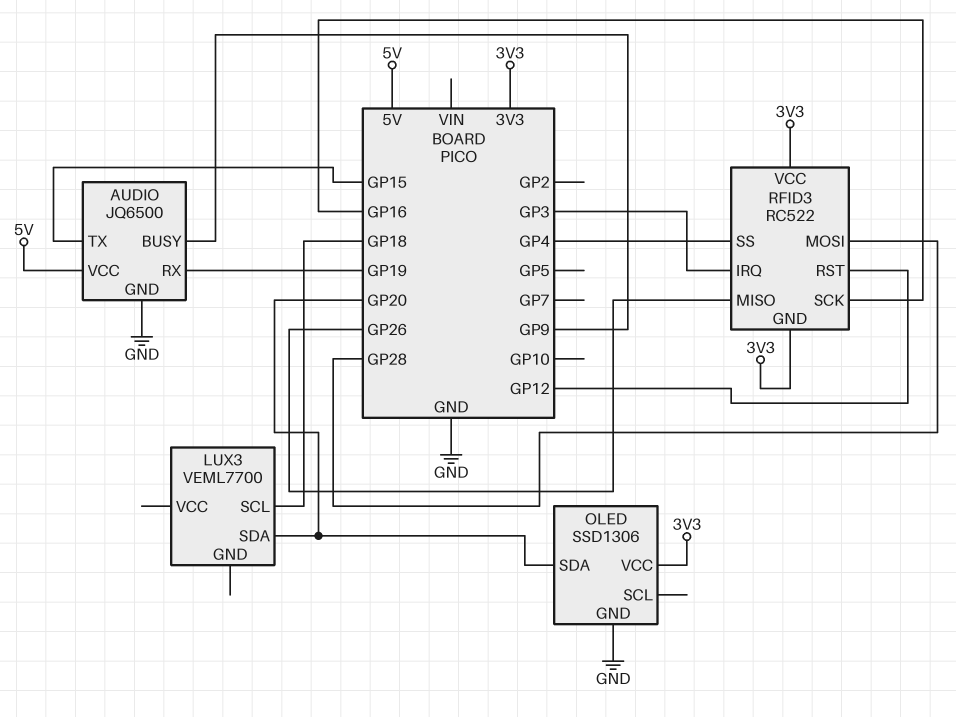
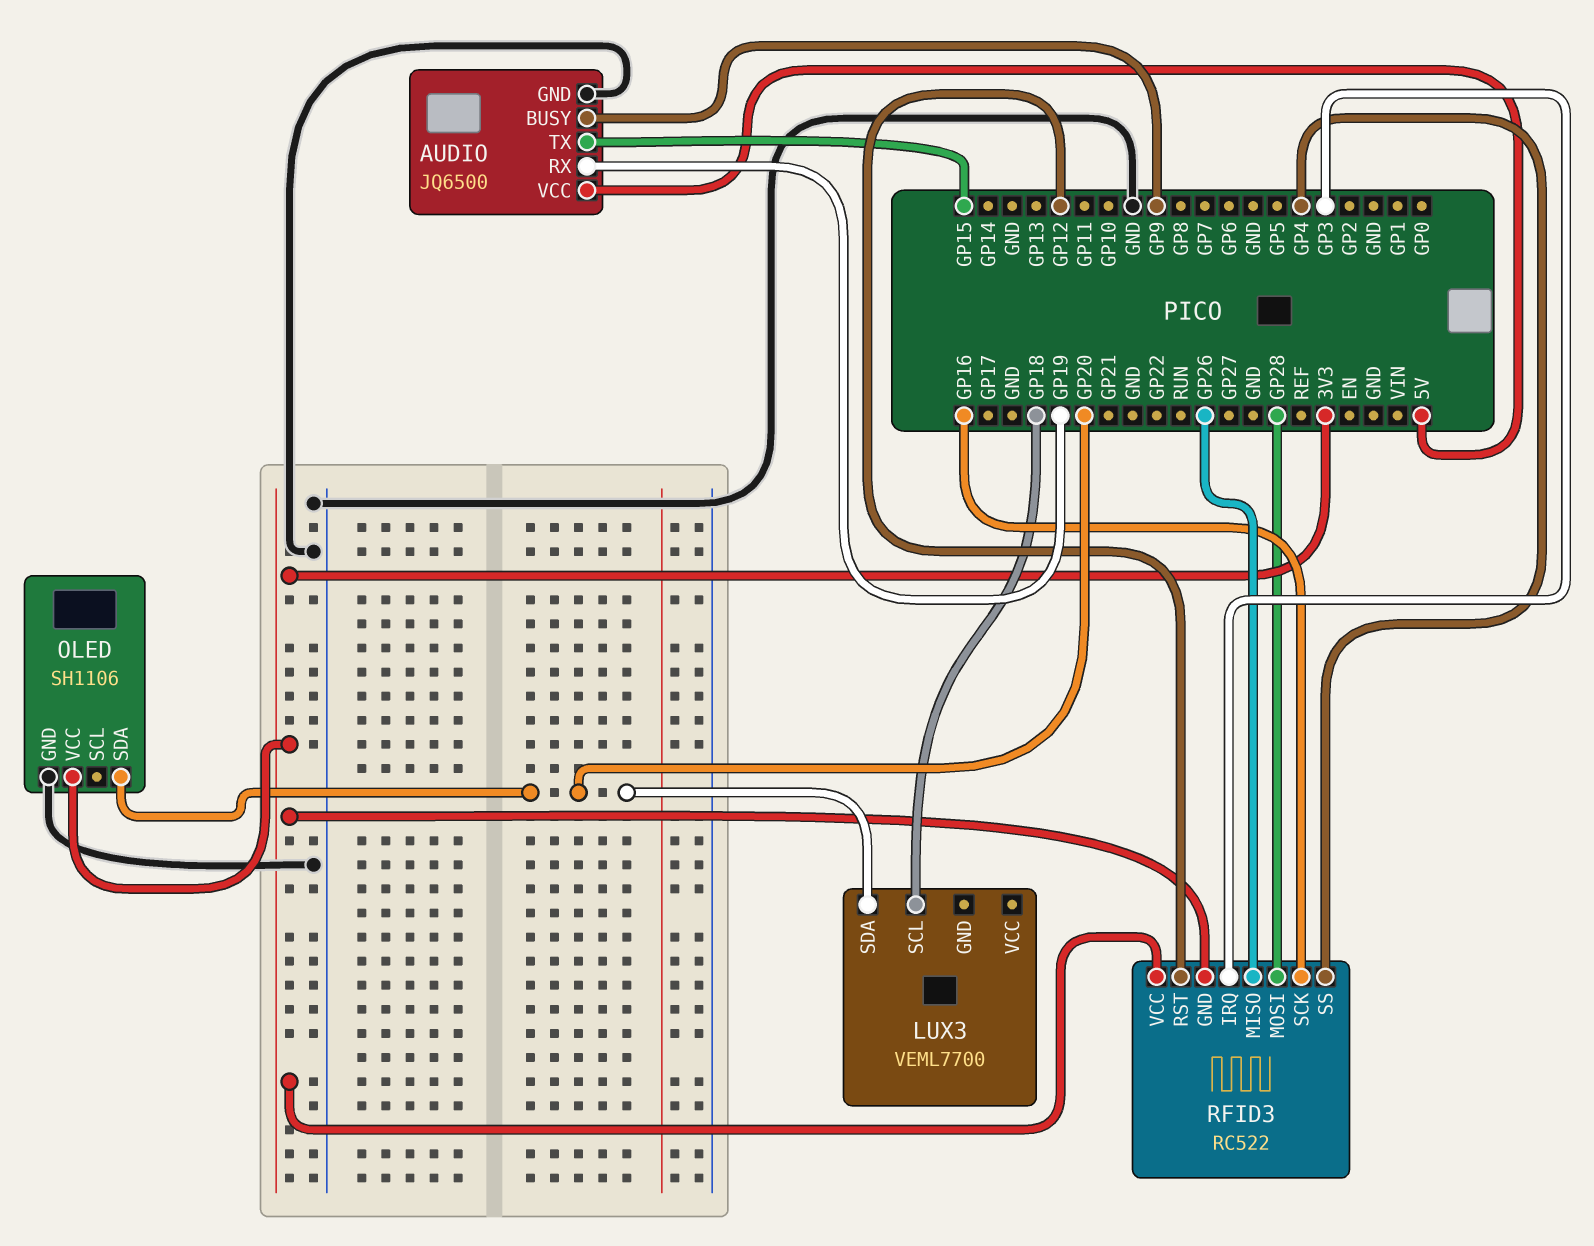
OLED: SSD1306 -> SH1106

